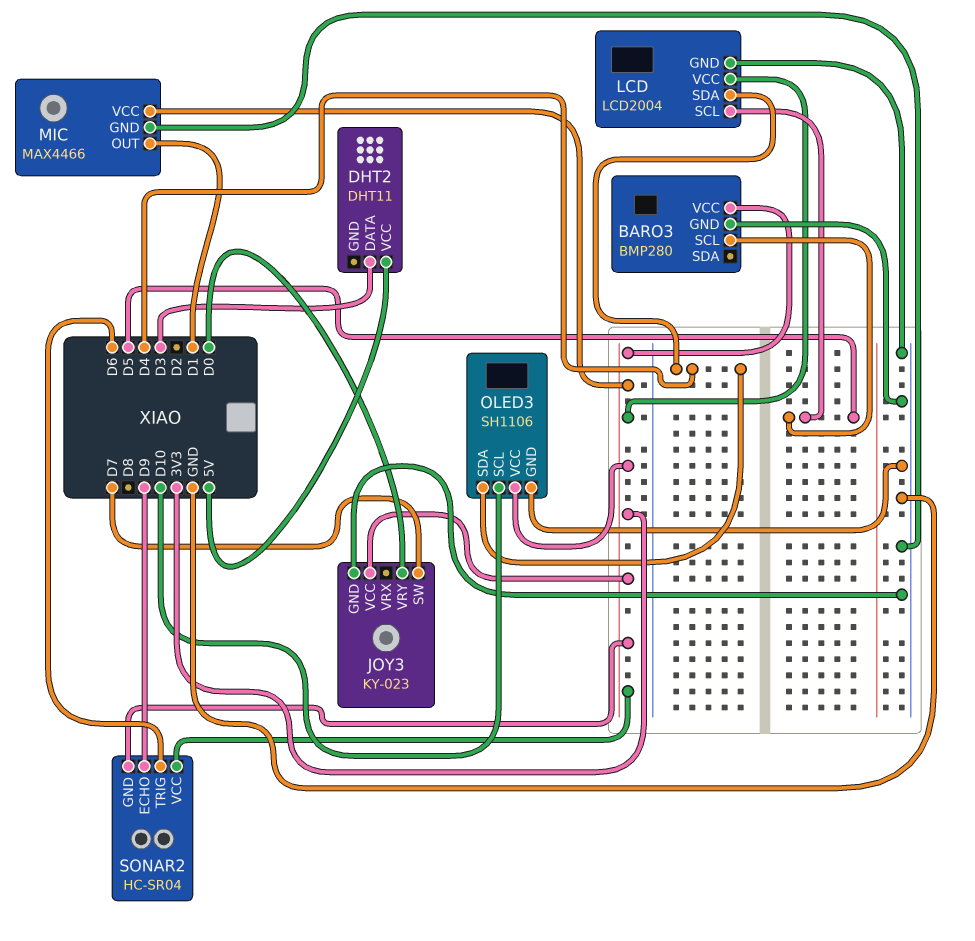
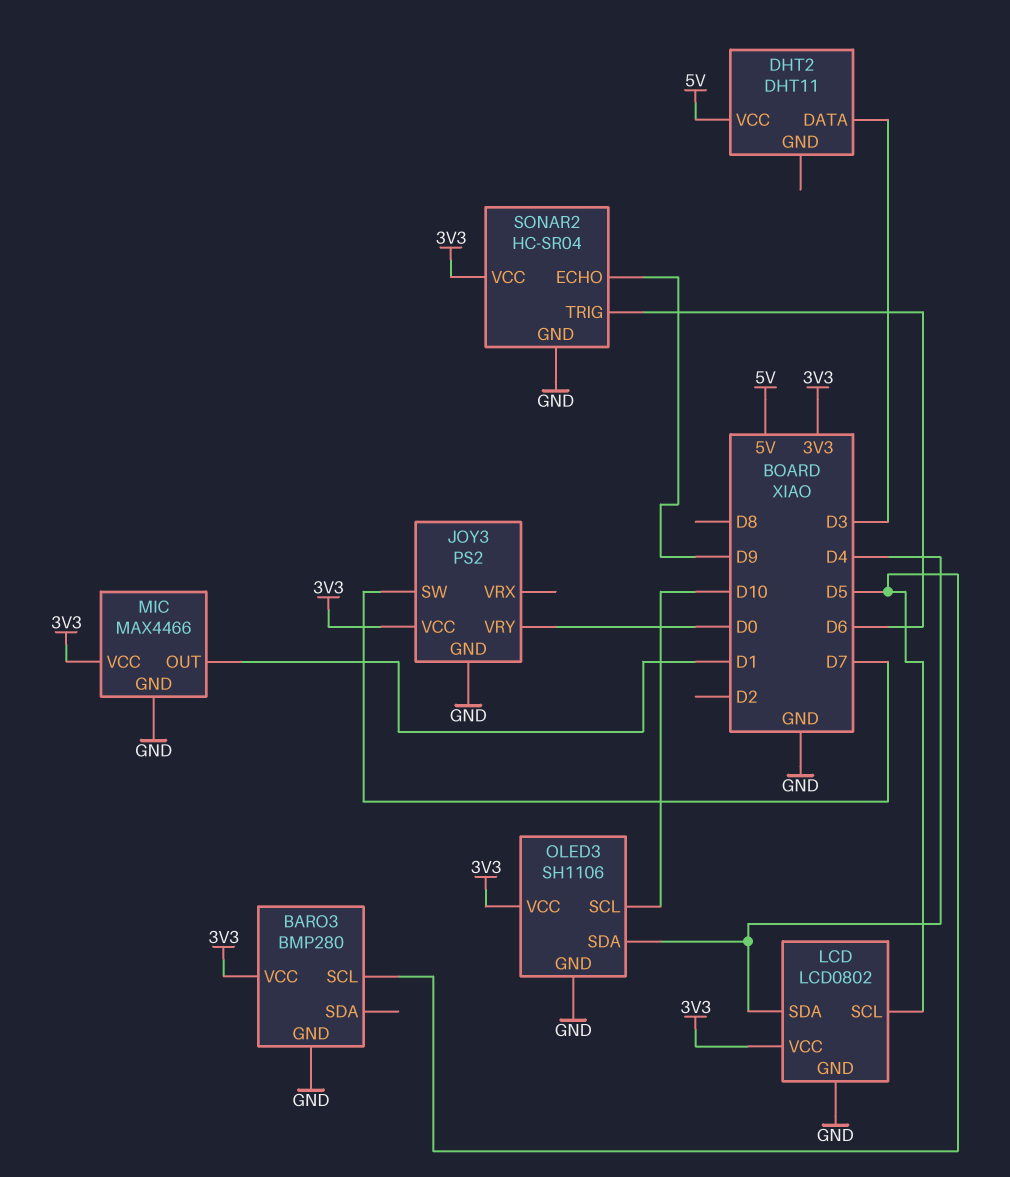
JOY3: KY-023 -> PS2
LCD: LCD2004 -> LCD0802
SONAR2 pin GND: 3V3 -> GND

